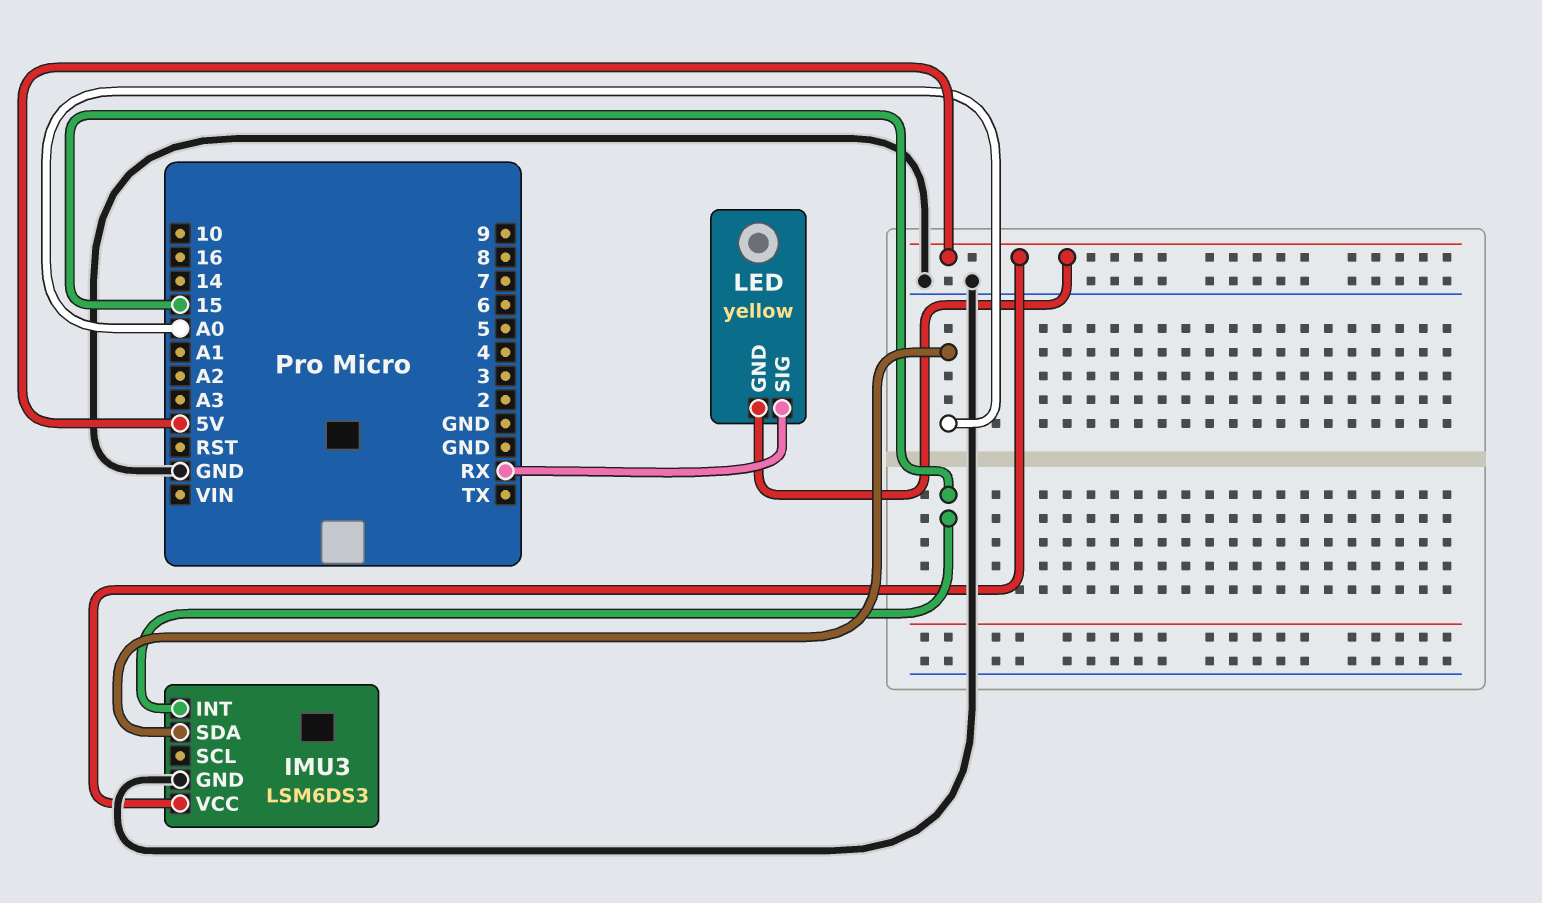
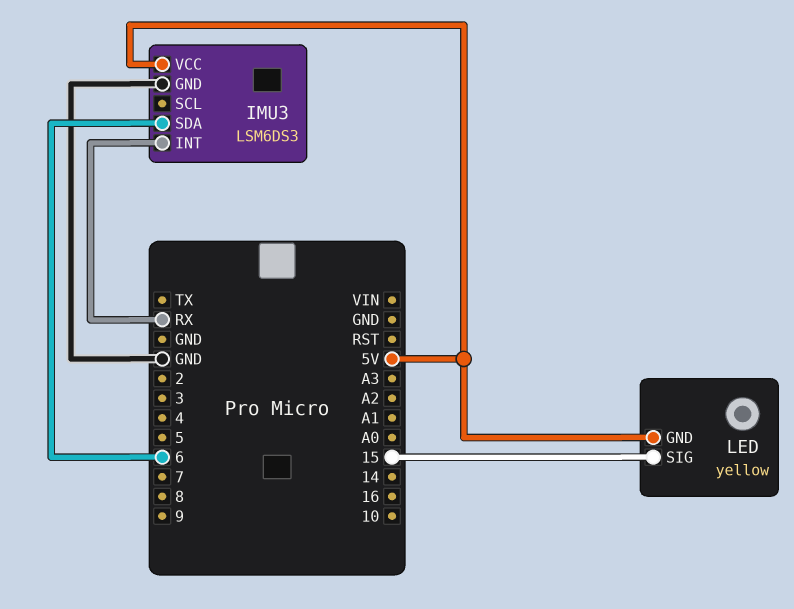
IMU3 pin INT: 15 -> RX
IMU3 pin SDA: A0 -> 6
LED pin SIG: RX -> 15

